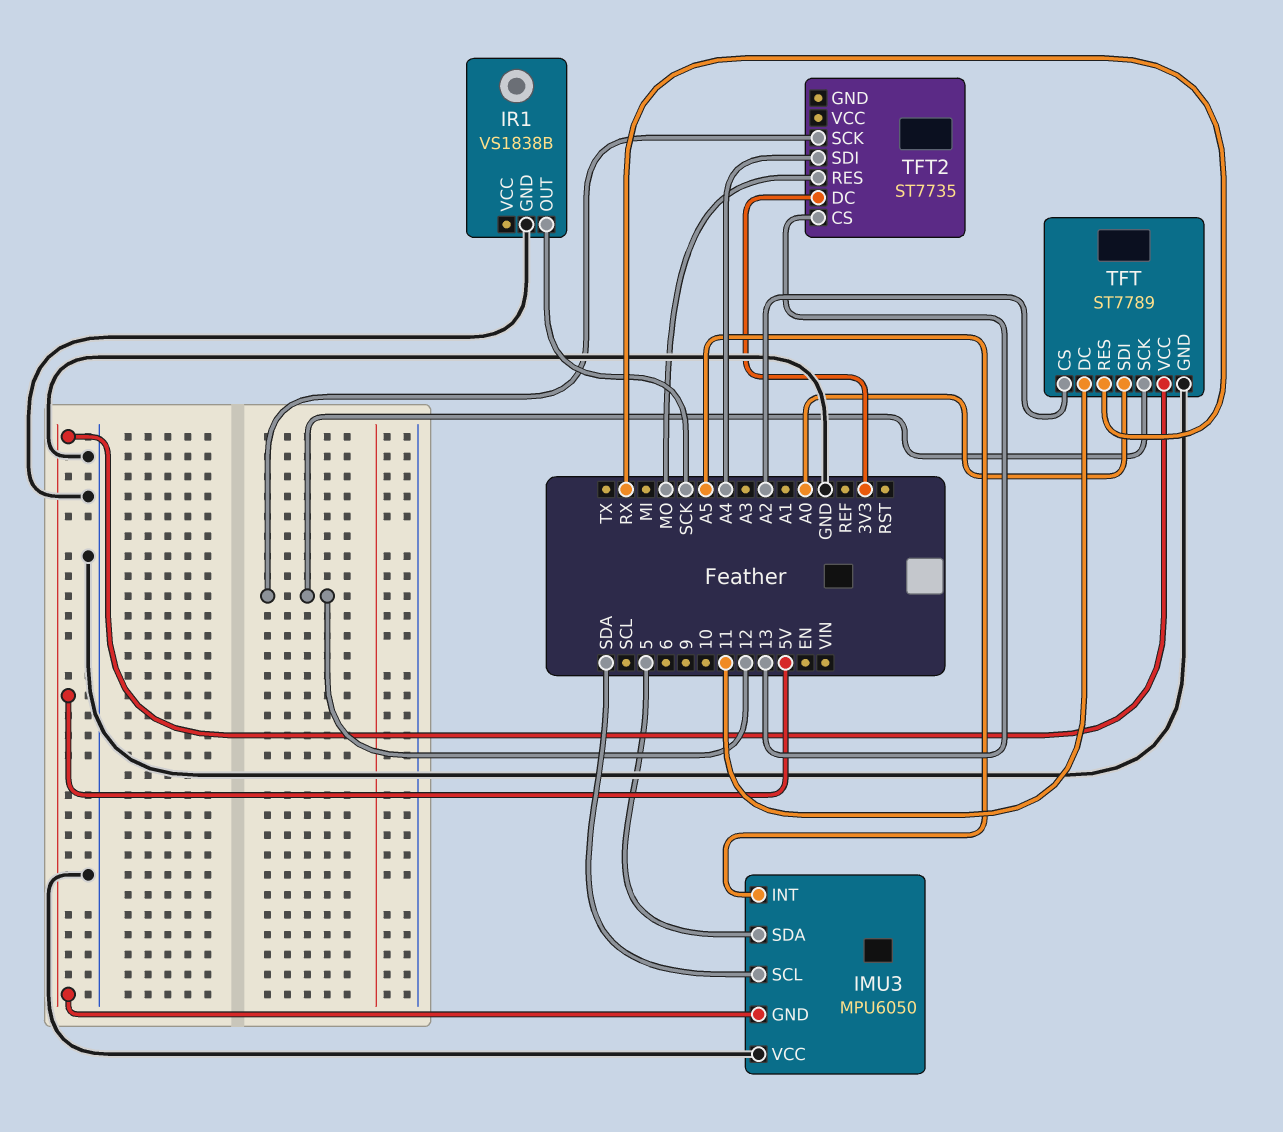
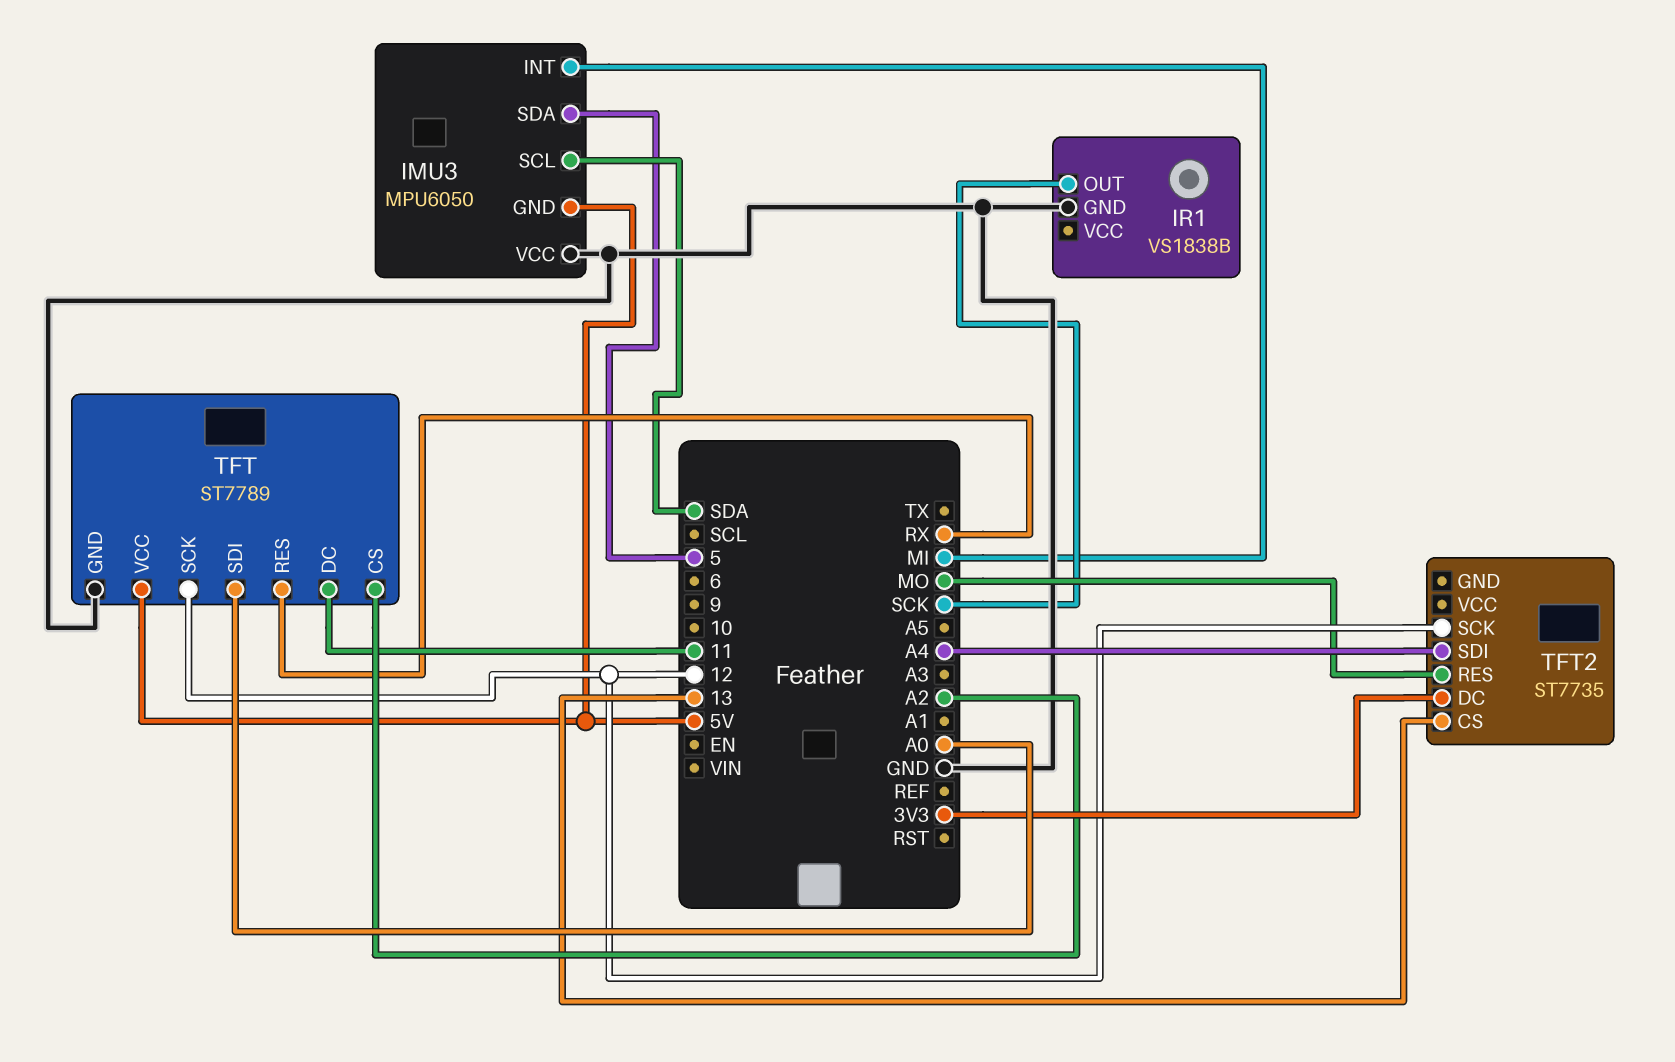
IMU3 pin INT: A5 -> MI

